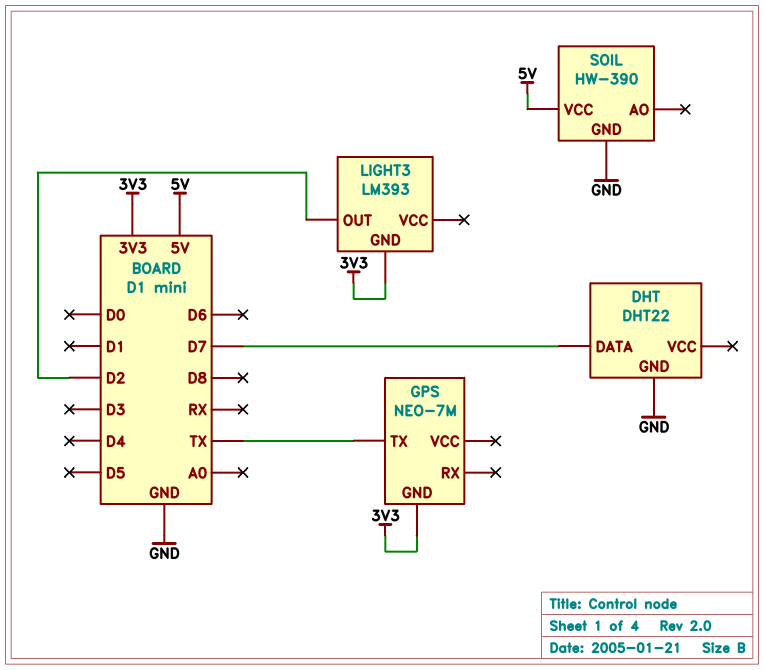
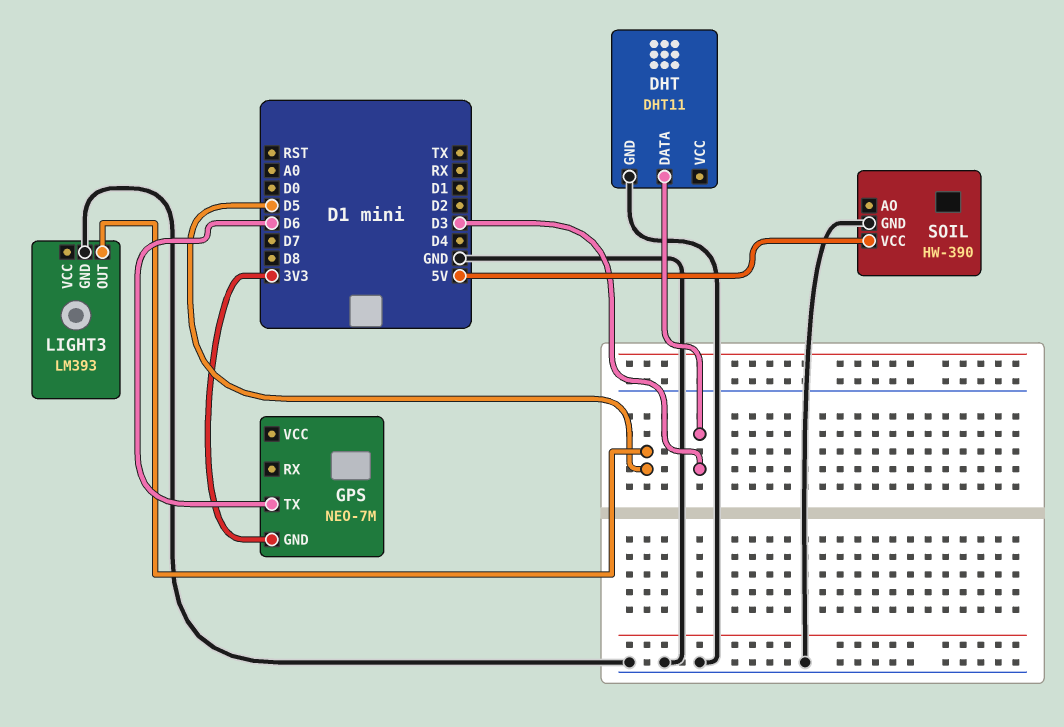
DHT: DHT22 -> DHT11
DHT pin DATA: D7 -> D3
GPS pin TX: TX -> D6
LIGHT3 pin GND: 3V3 -> GND
LIGHT3 pin OUT: D2 -> D5

